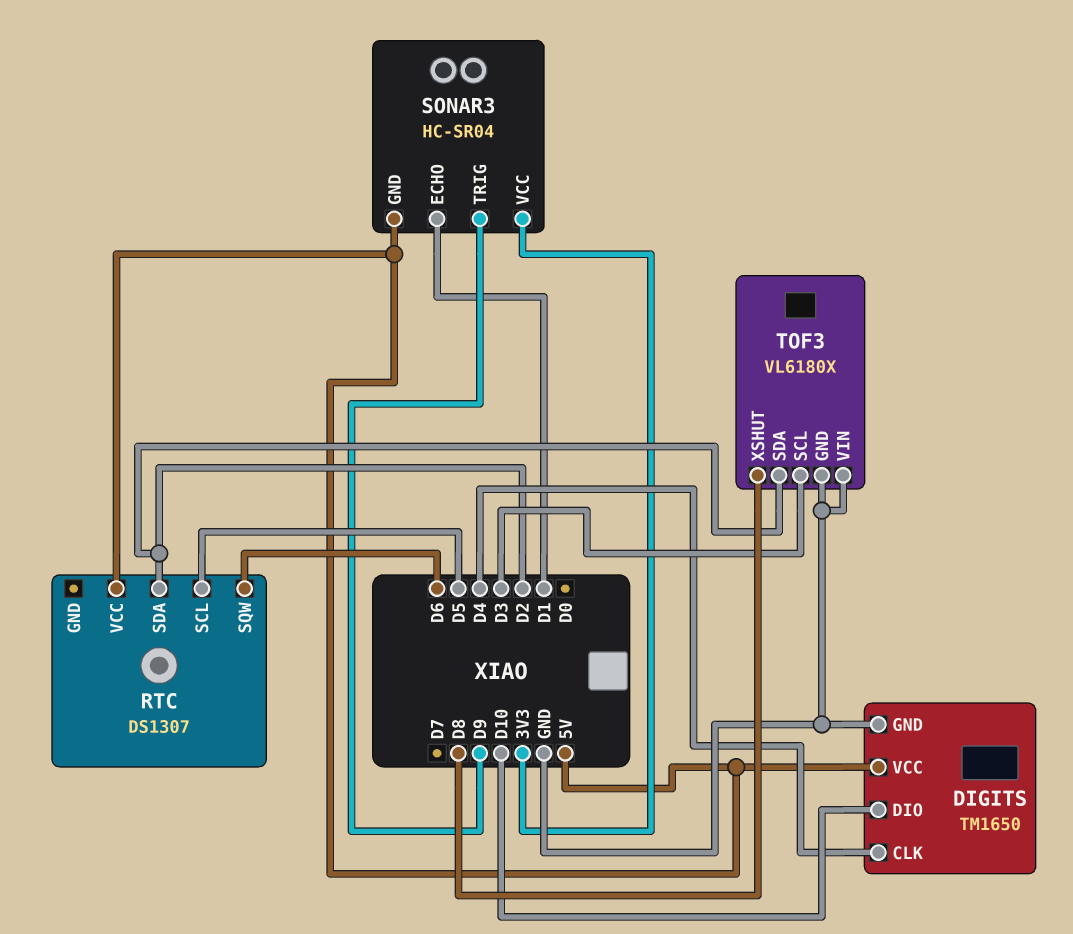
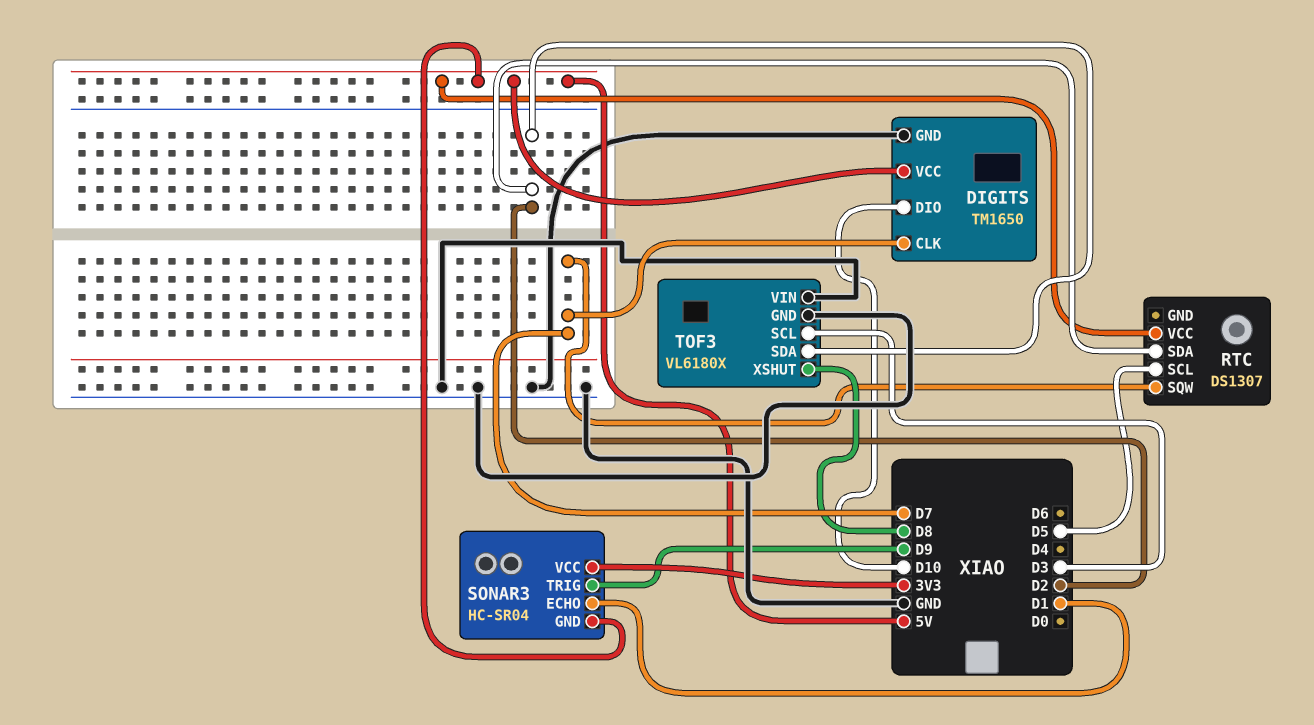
DIGITS pin CLK: D4 -> D7
RTC pin SQW: D6 -> D7

